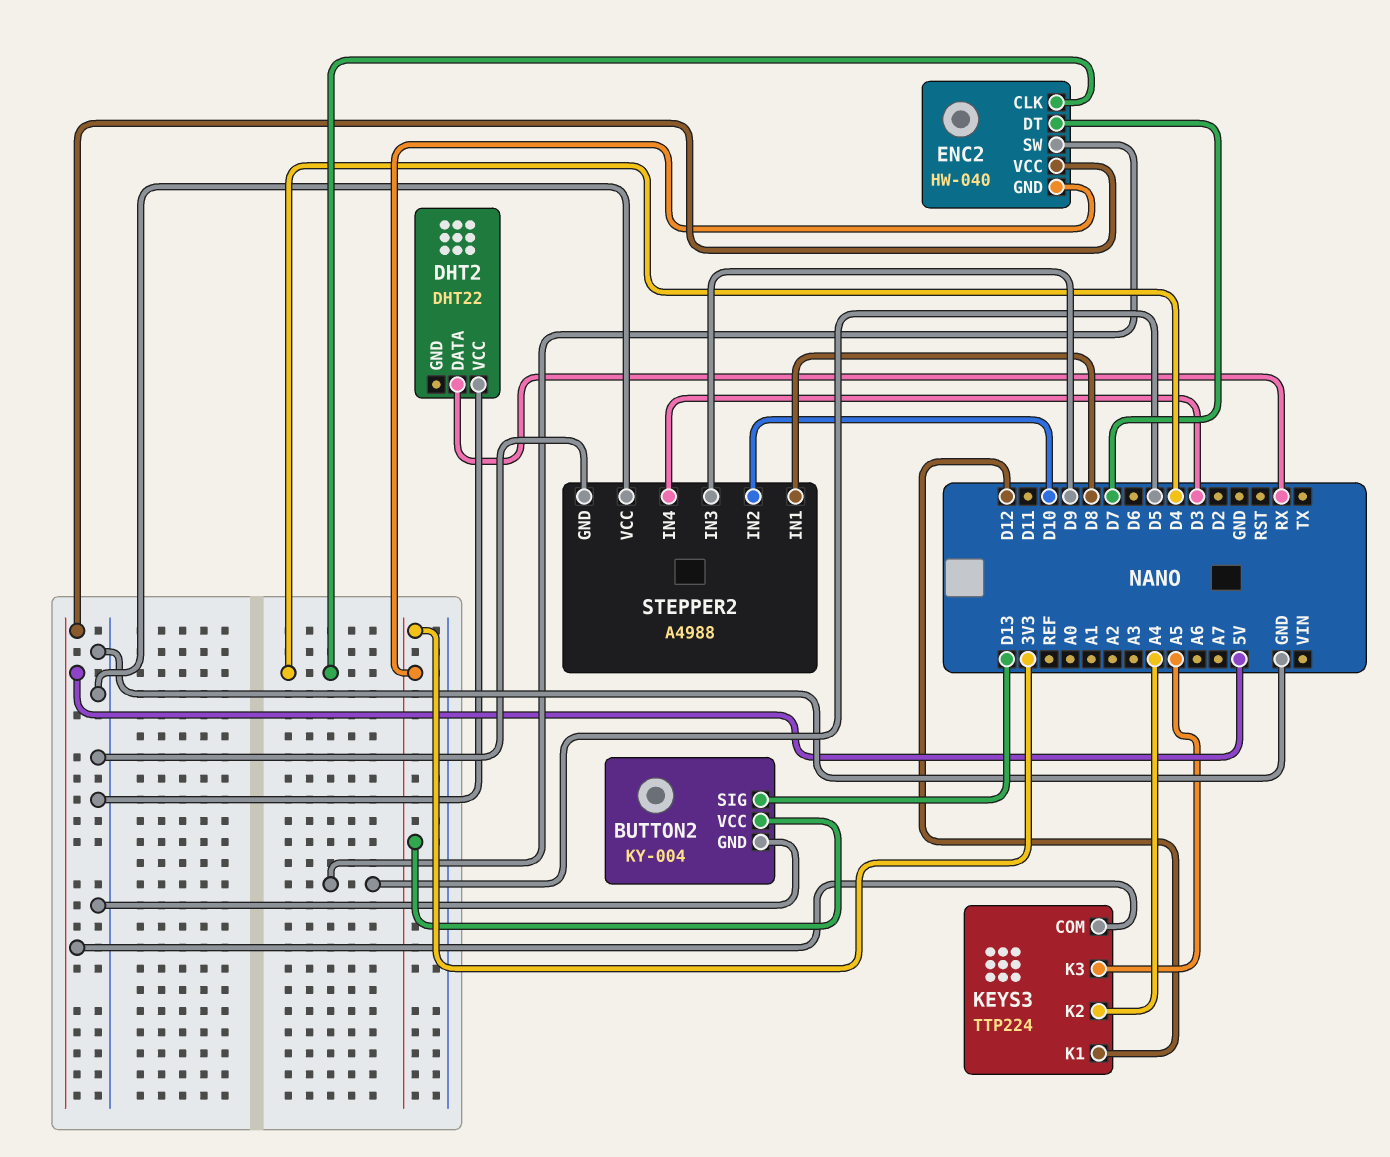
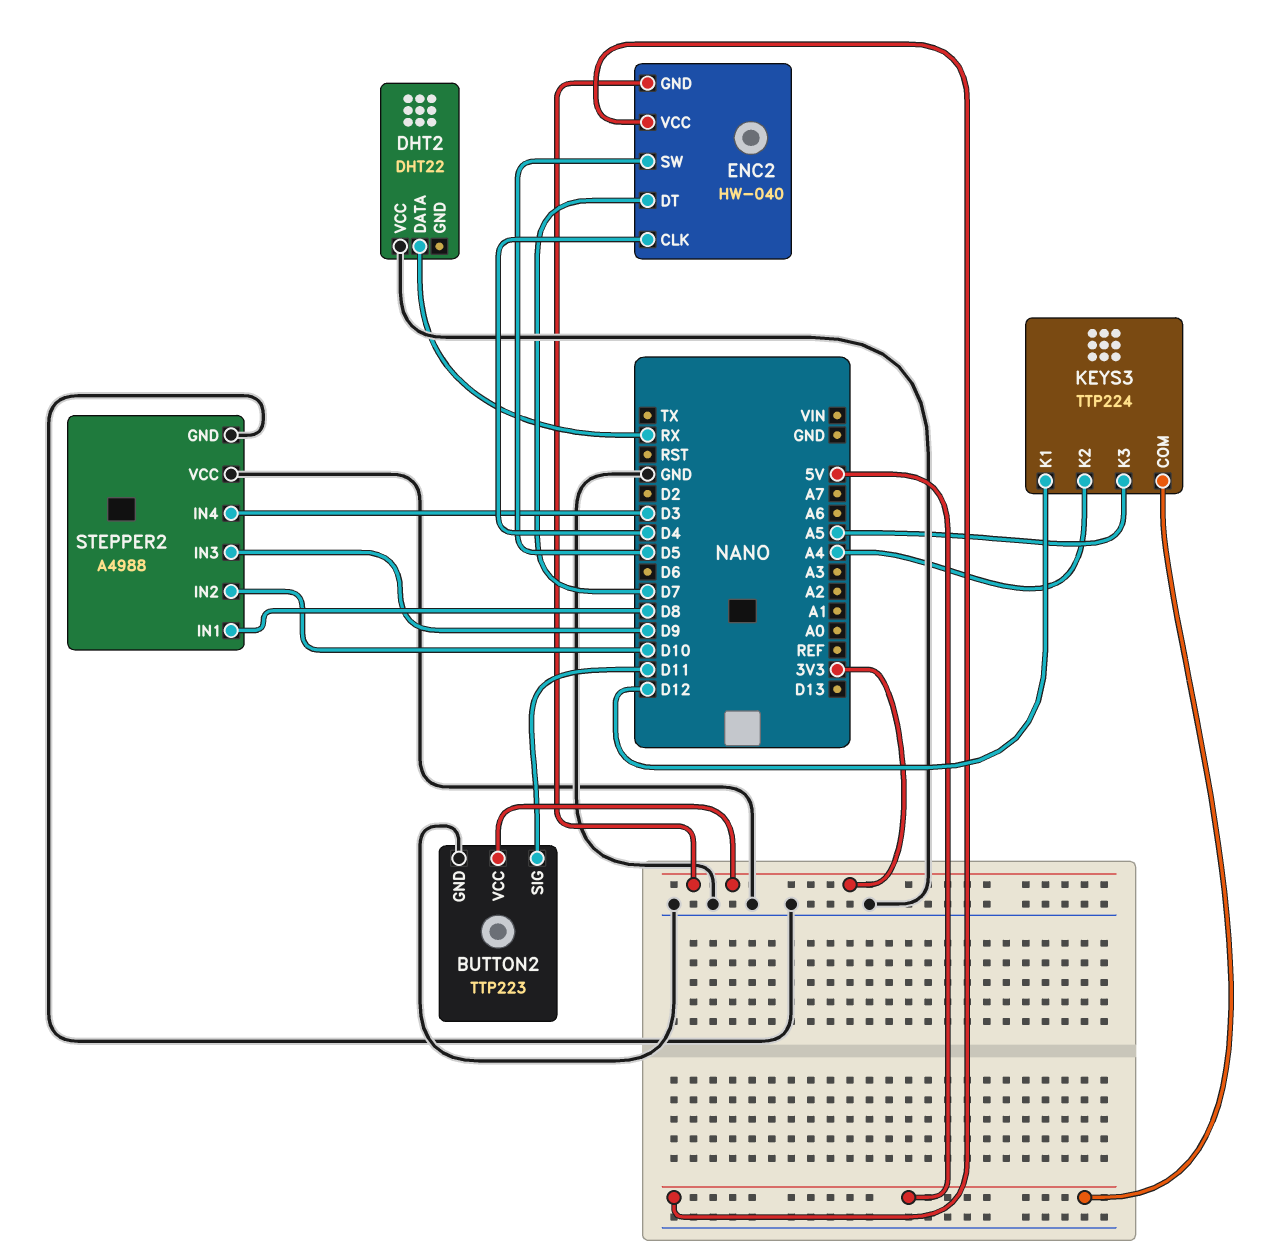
BUTTON2: KY-004 -> TTP223
BUTTON2 pin SIG: D13 -> D11

